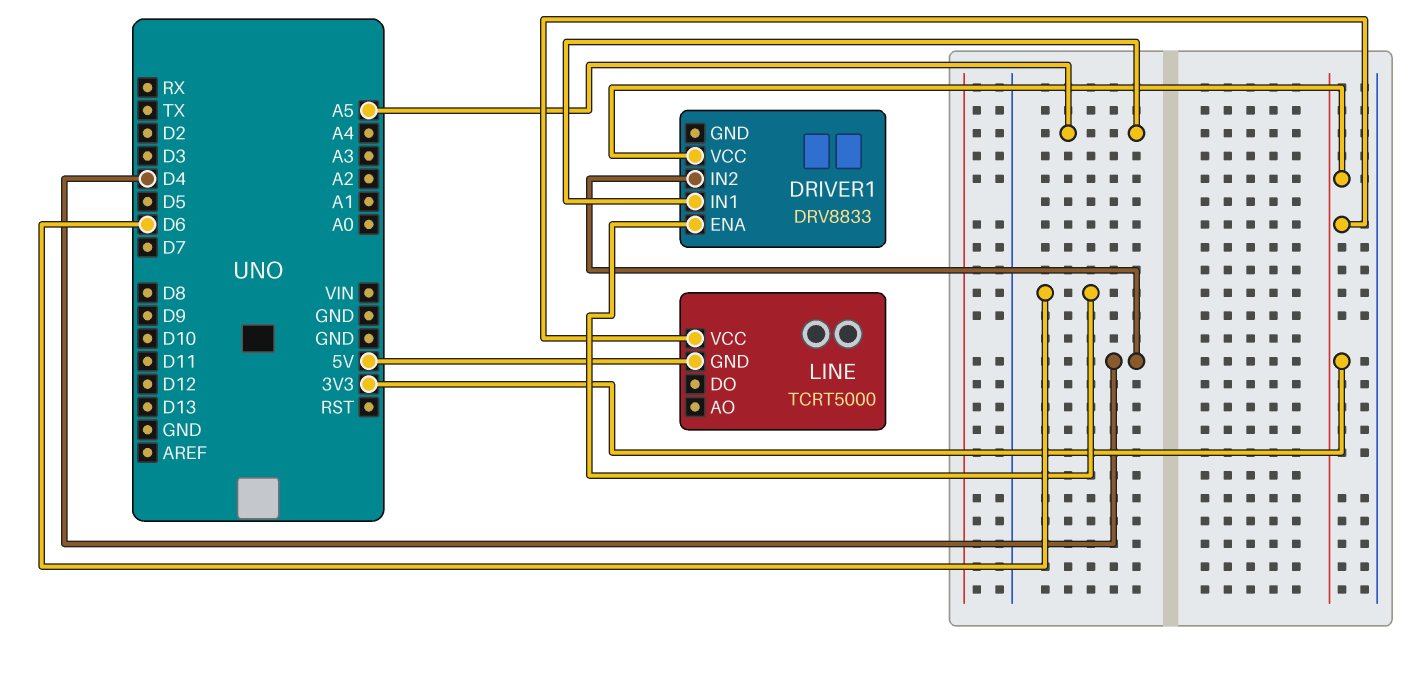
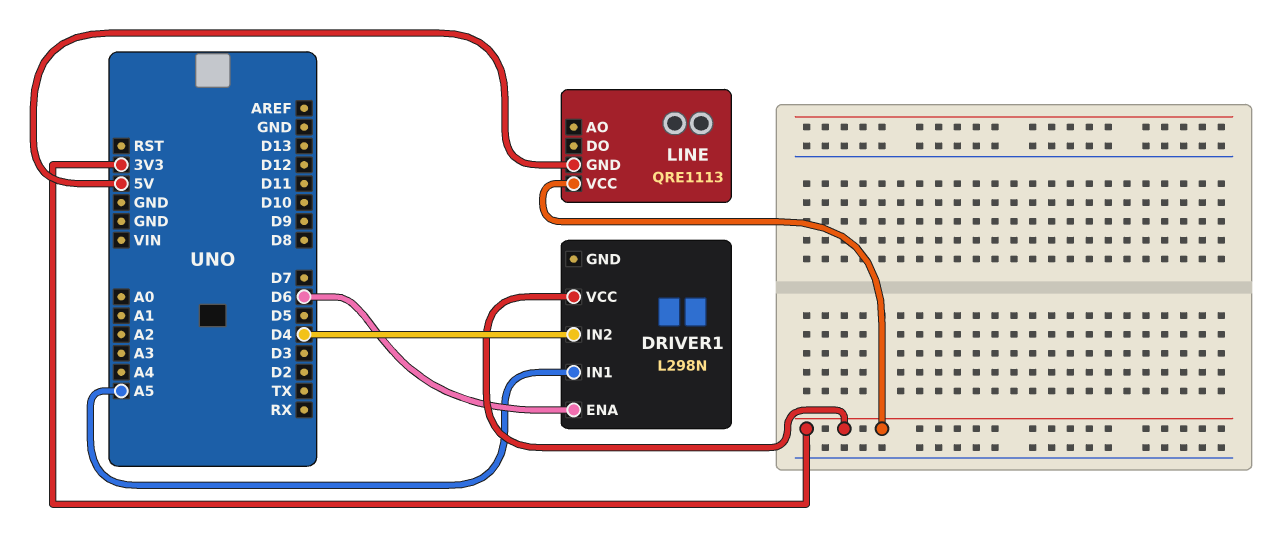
DRIVER1: DRV8833 -> L298N
LINE: TCRT5000 -> QRE1113

